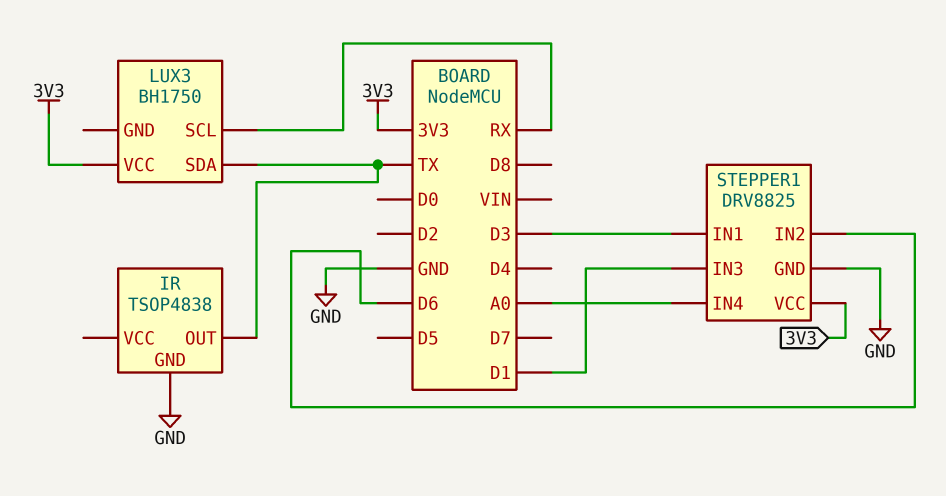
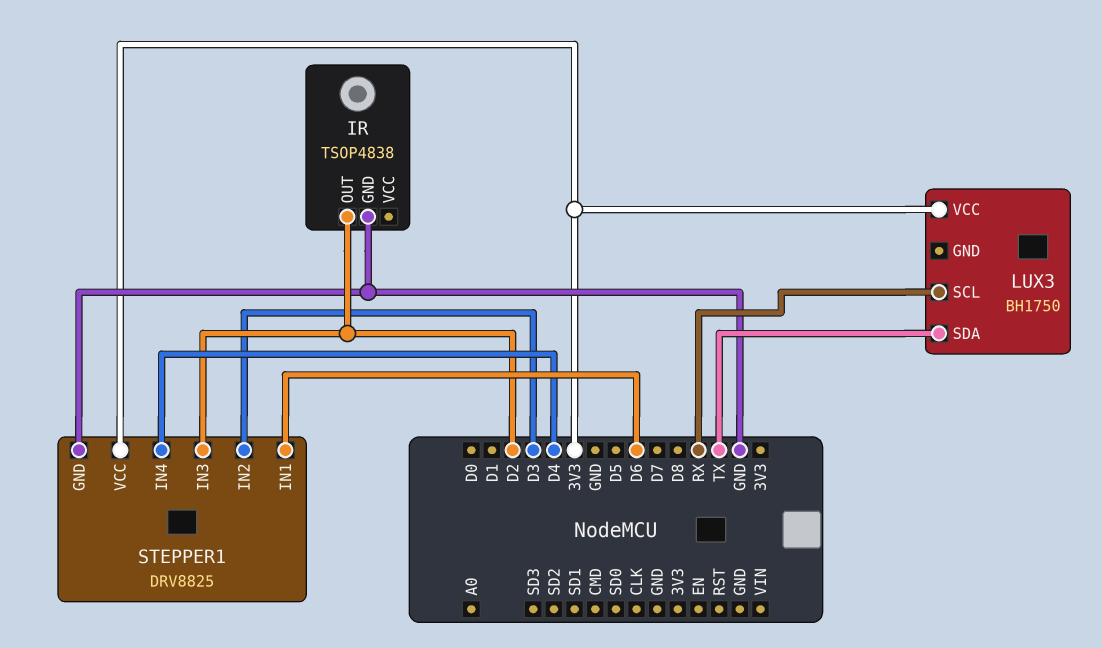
IR pin OUT: TX -> D2
STEPPER1 pin IN1: D3 -> D6
STEPPER1 pin IN2: D6 -> D3
STEPPER1 pin IN3: D1 -> D2
STEPPER1 pin IN4: A0 -> D4

